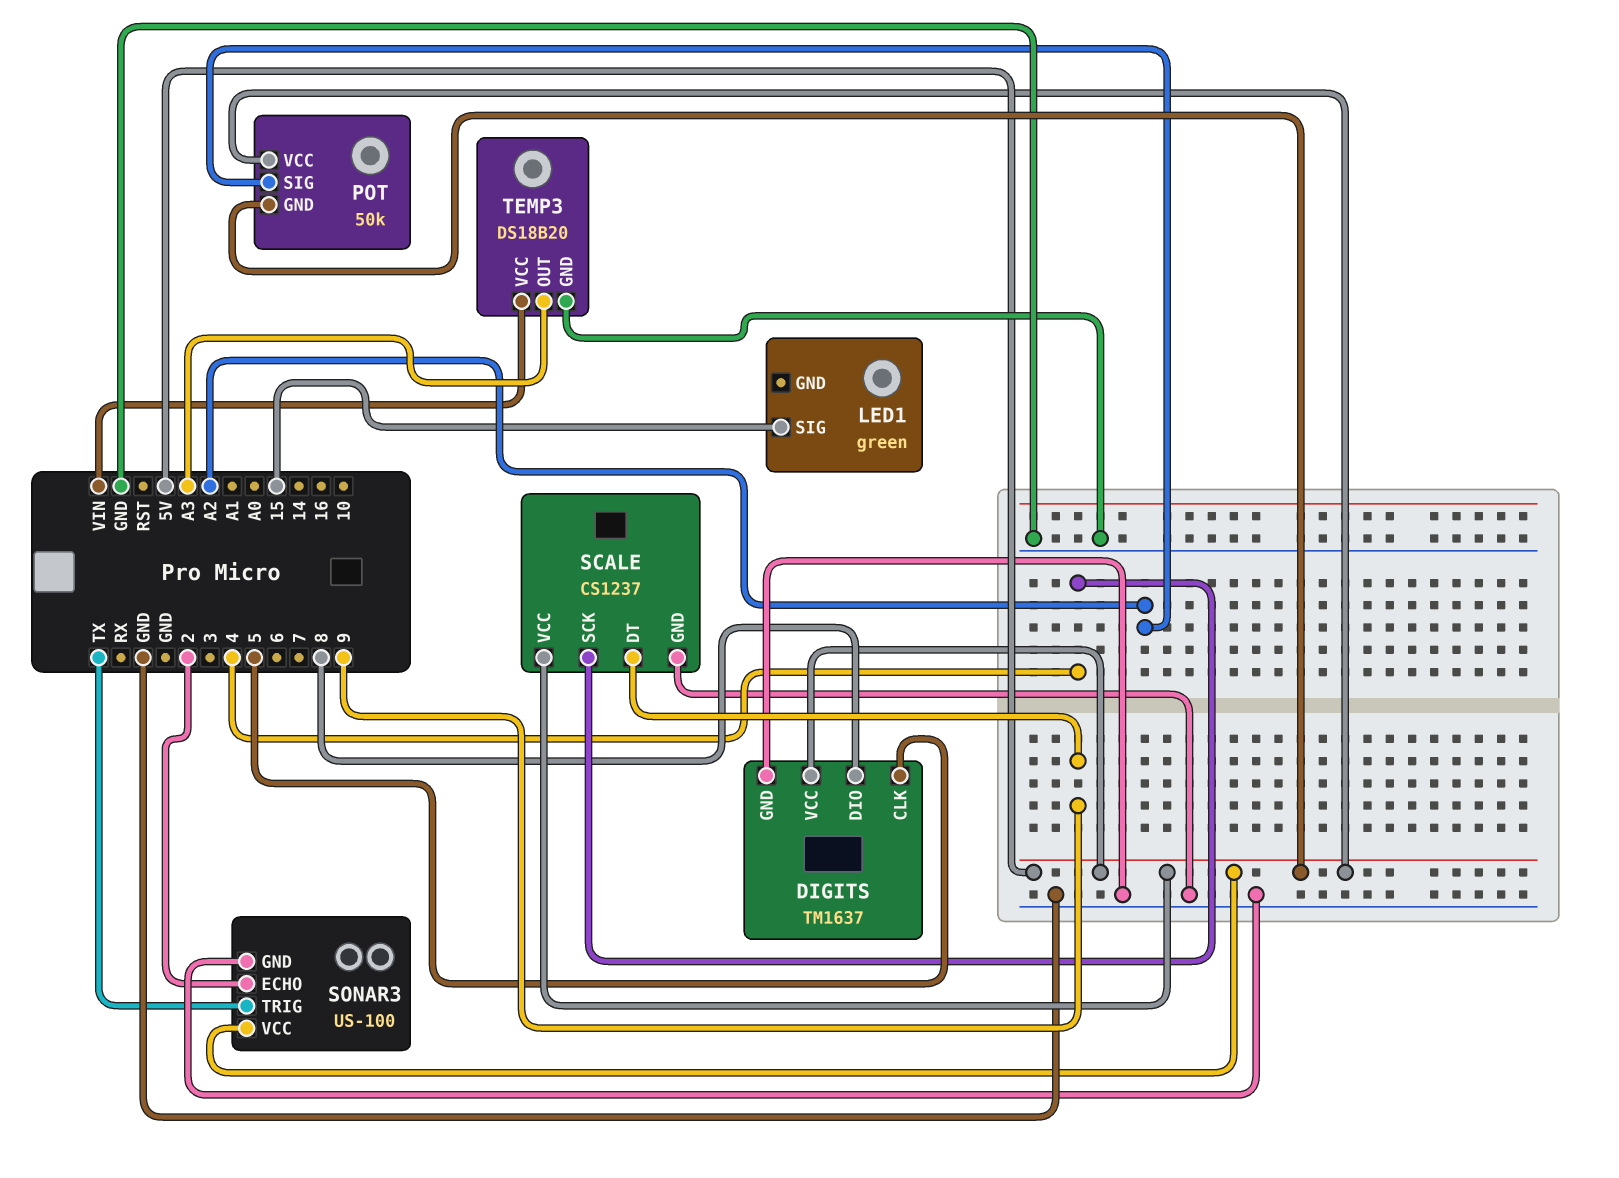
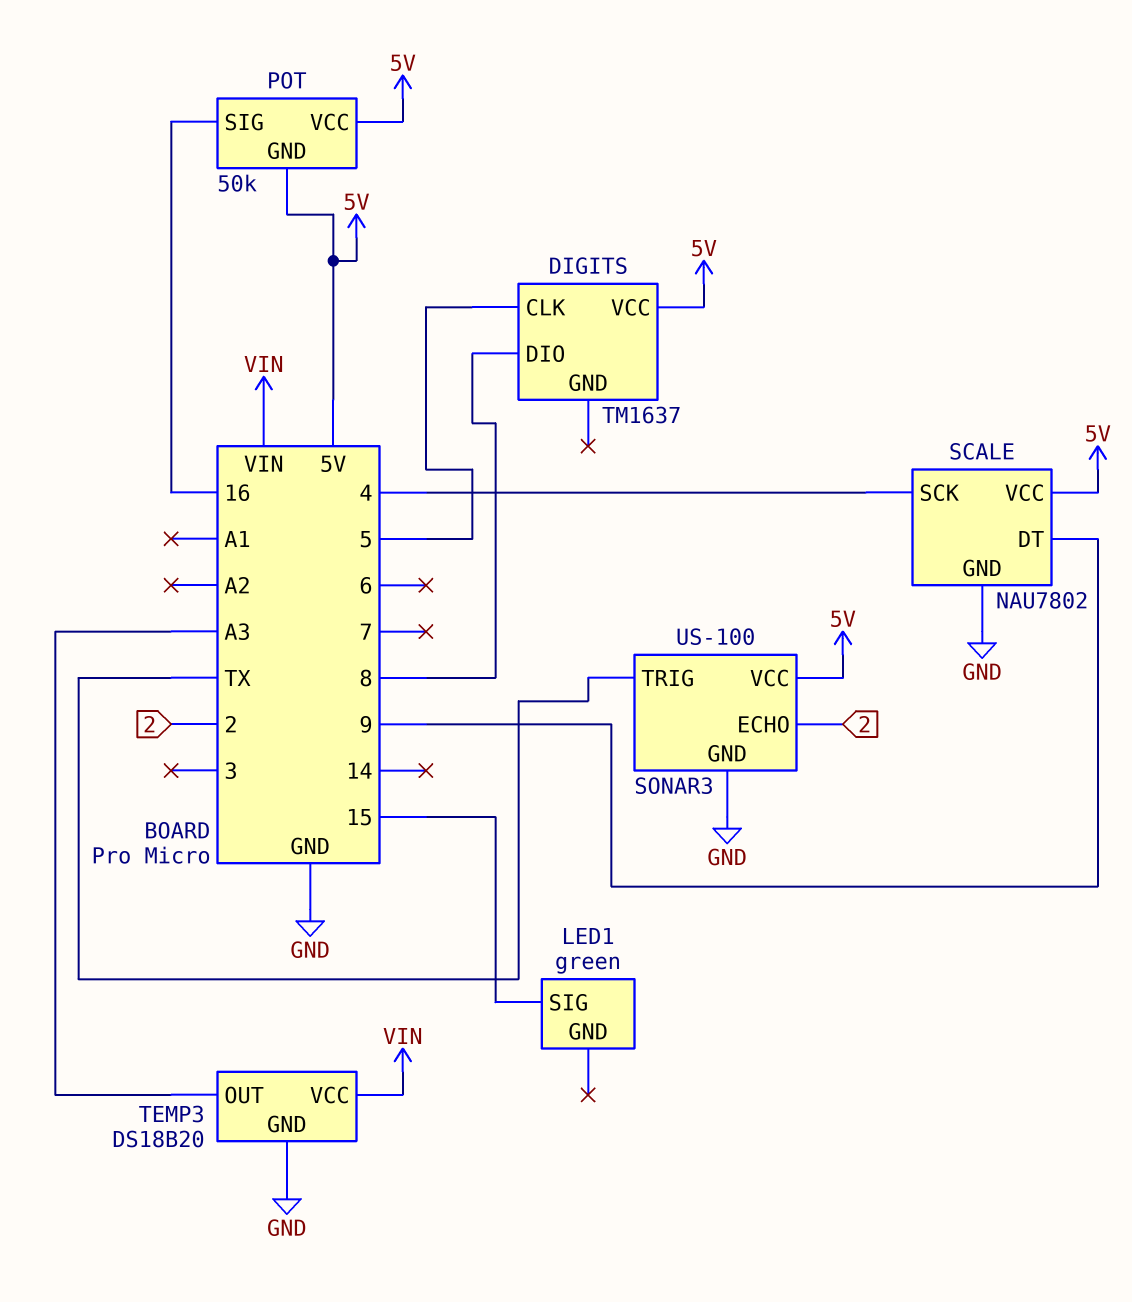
DIGITS pin GND: GND -> none
POT pin SIG: A2 -> 16
SCALE: CS1237 -> NAU7802

